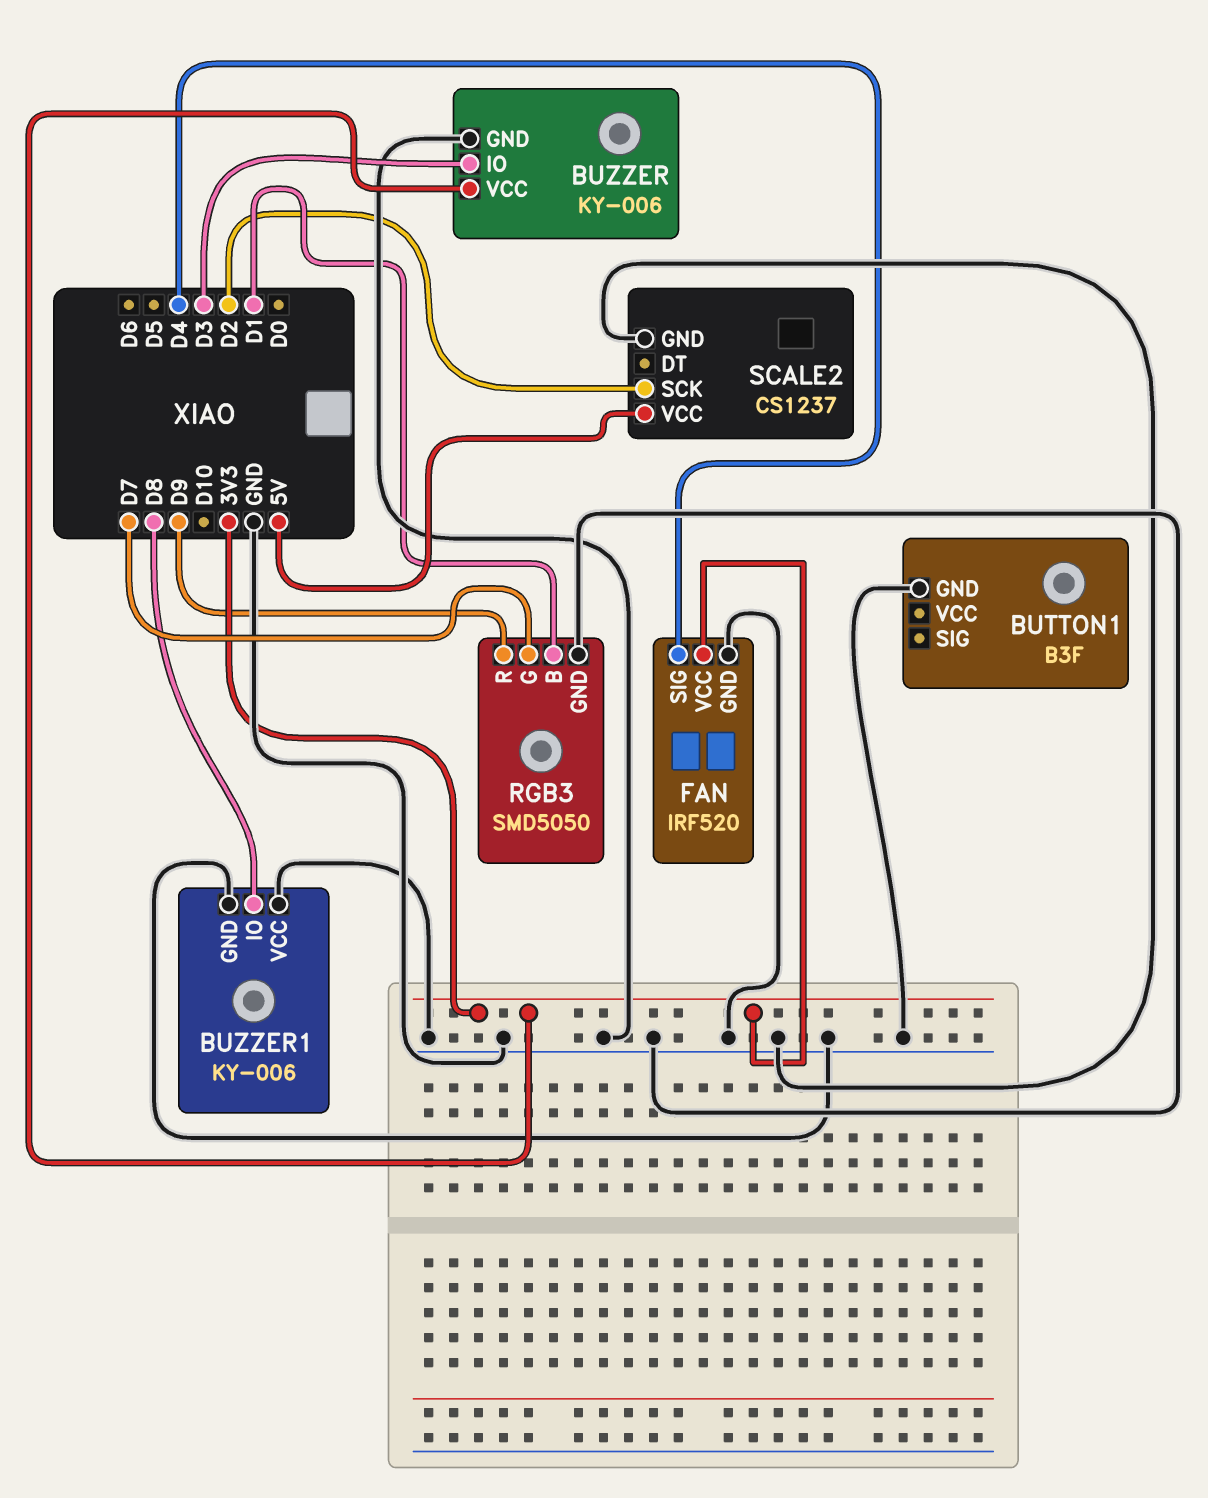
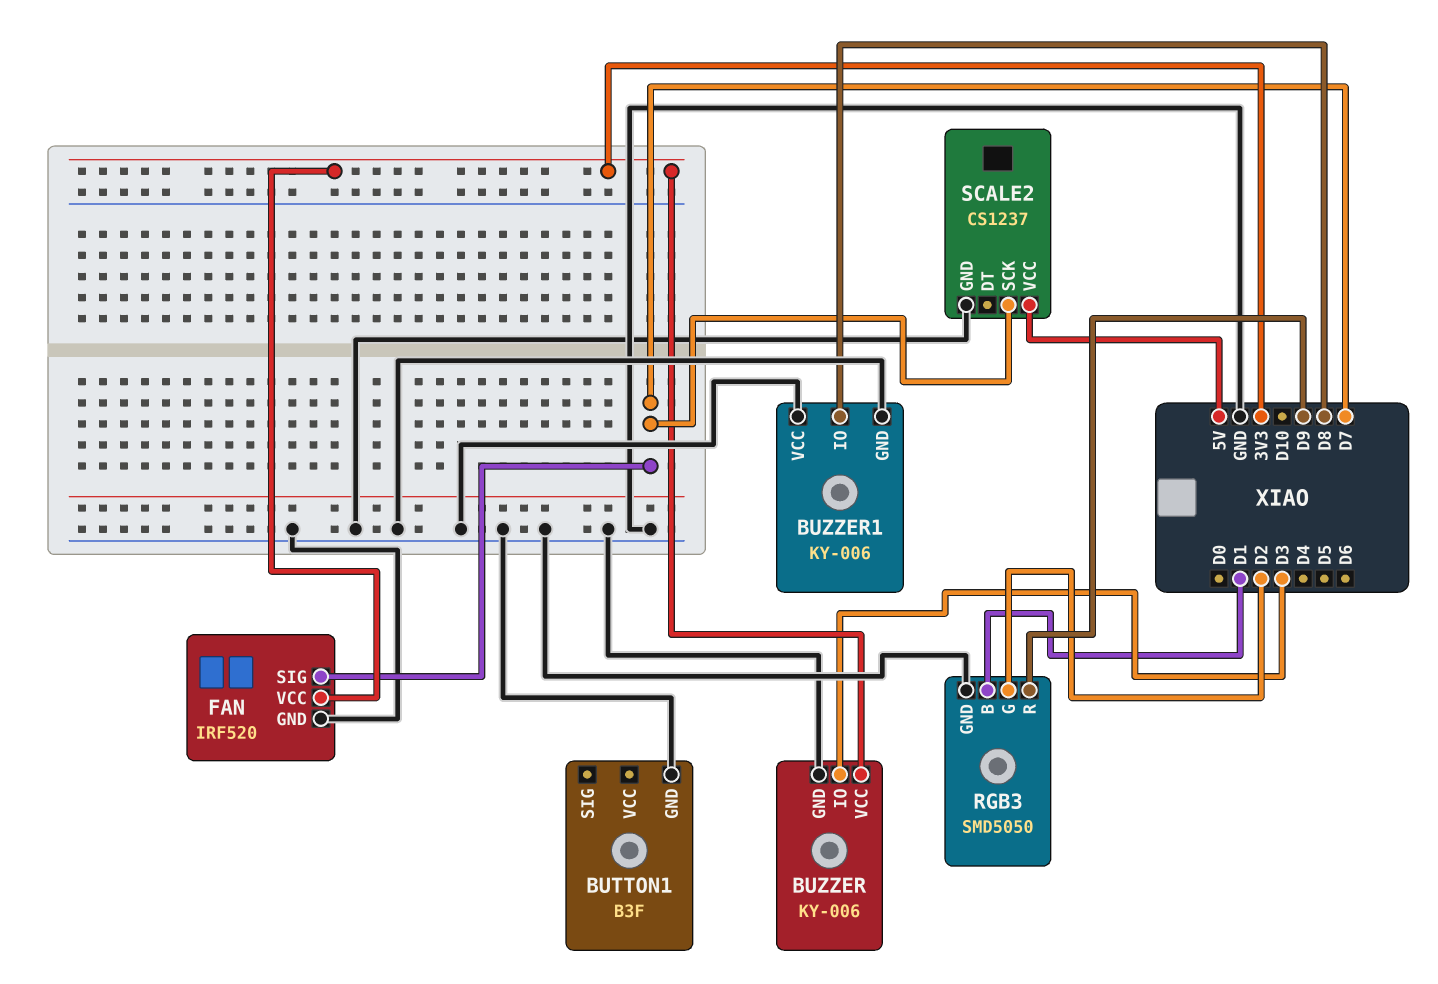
FAN pin SIG: D4 -> D7
RGB3 pin G: D7 -> D2
SCALE2 pin SCK: D2 -> D7

